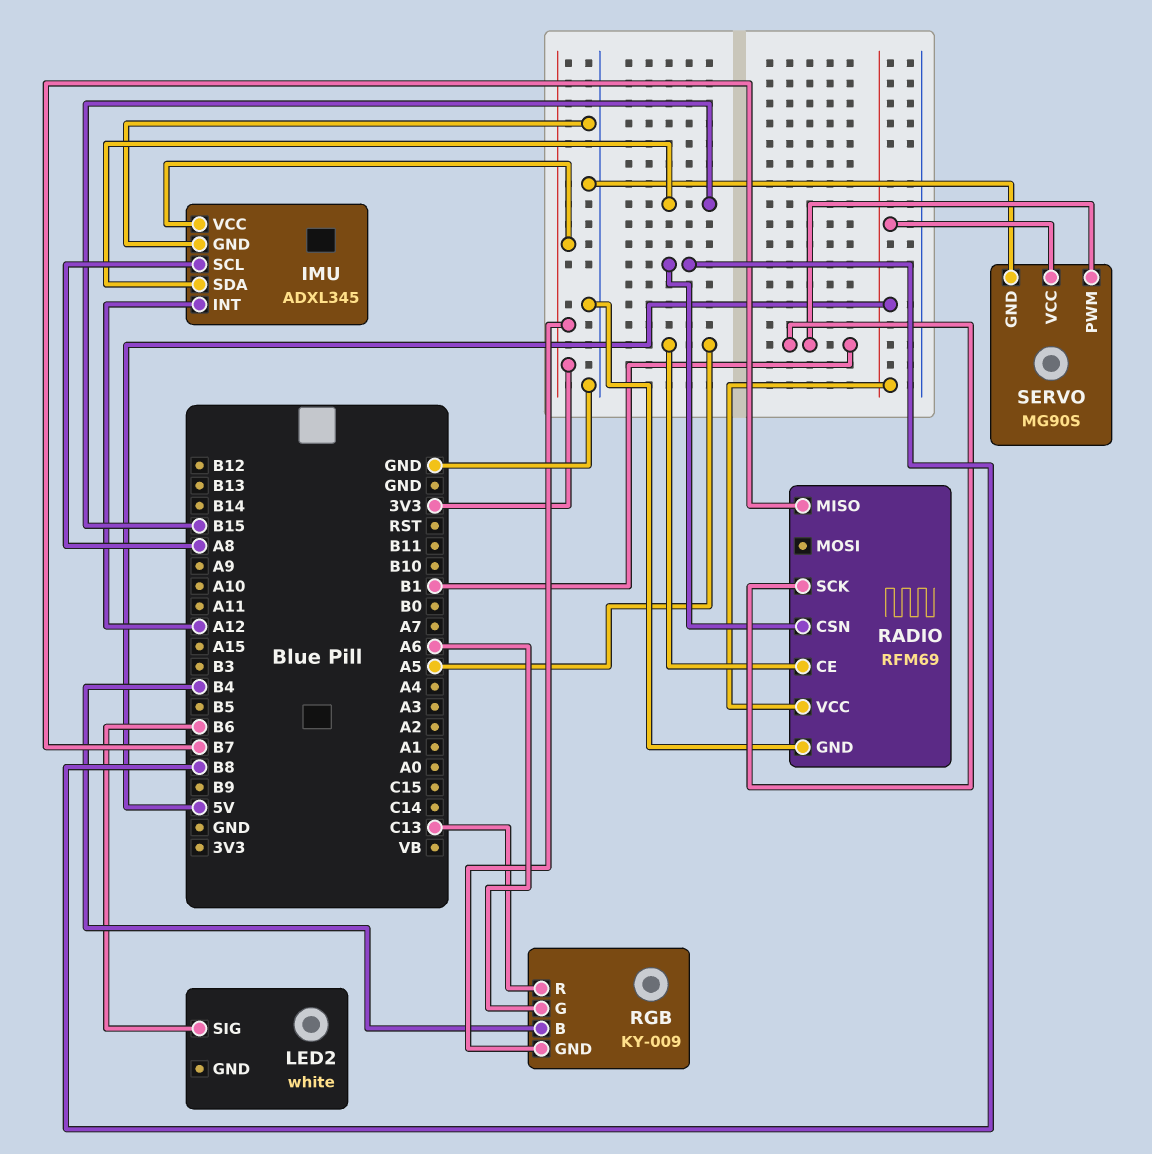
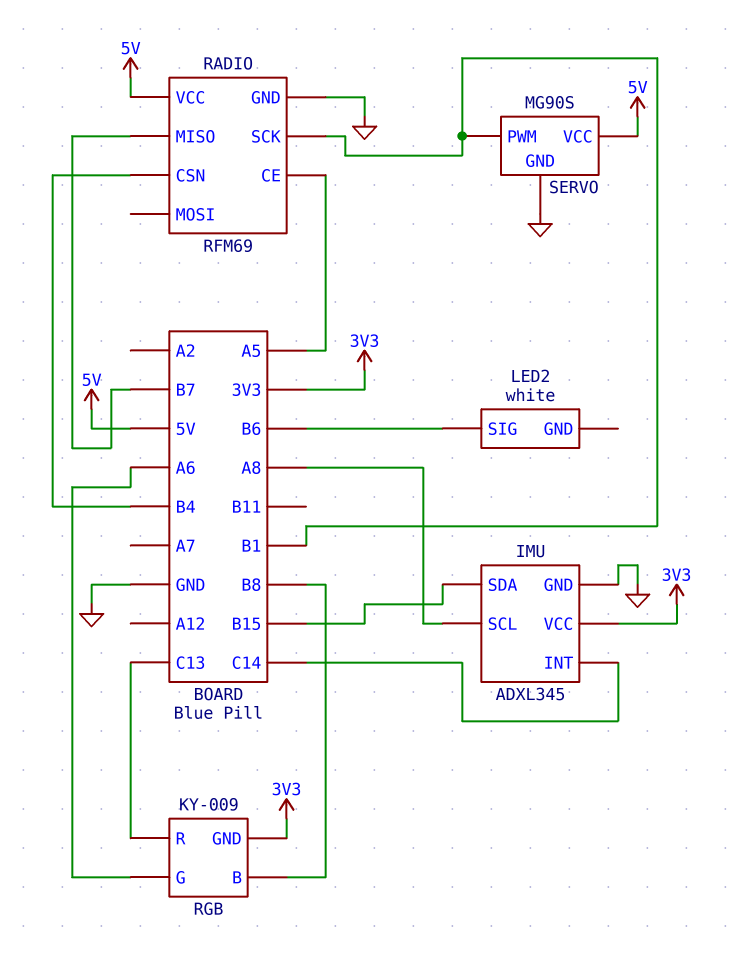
IMU pin INT: A12 -> C14
RADIO pin CSN: B8 -> B4
RGB pin B: B4 -> B8

